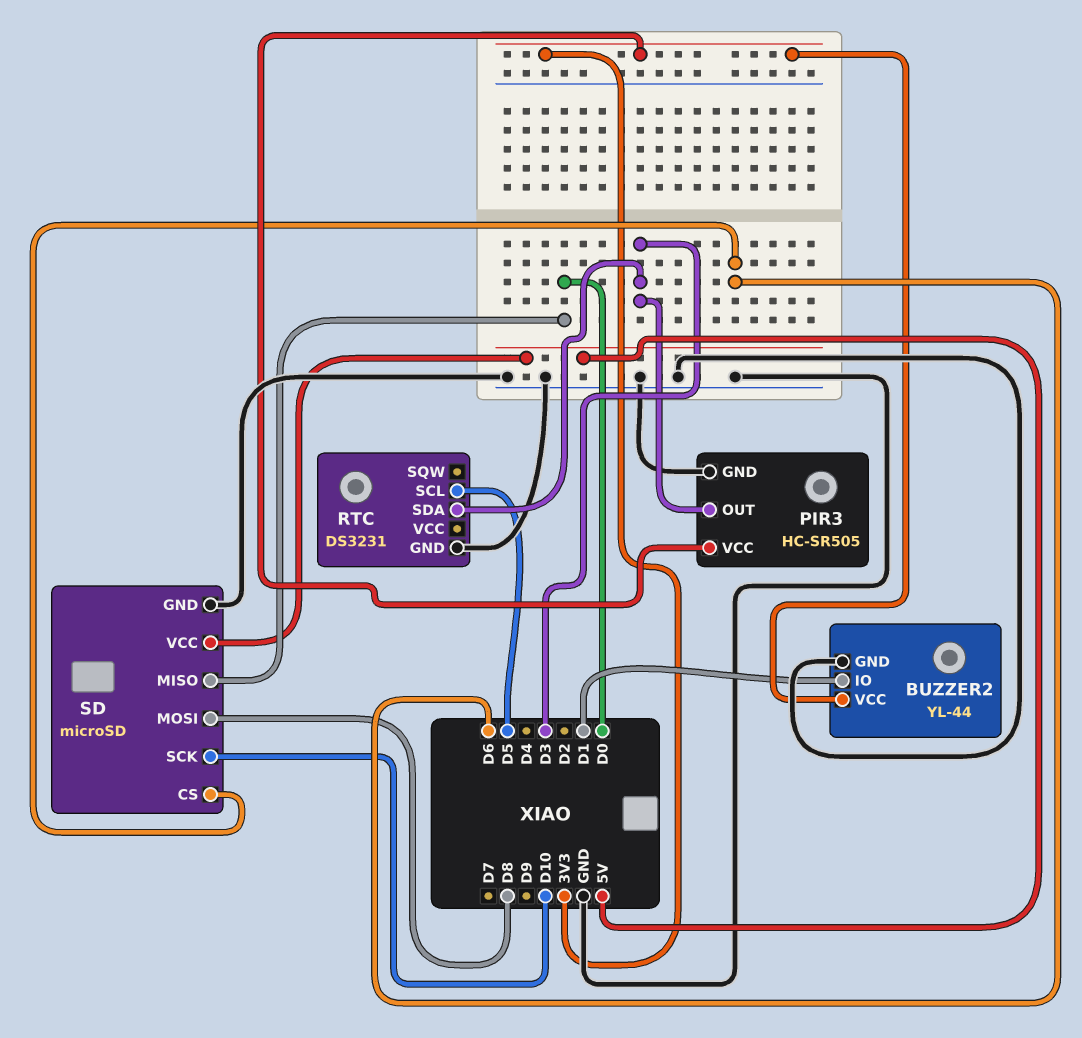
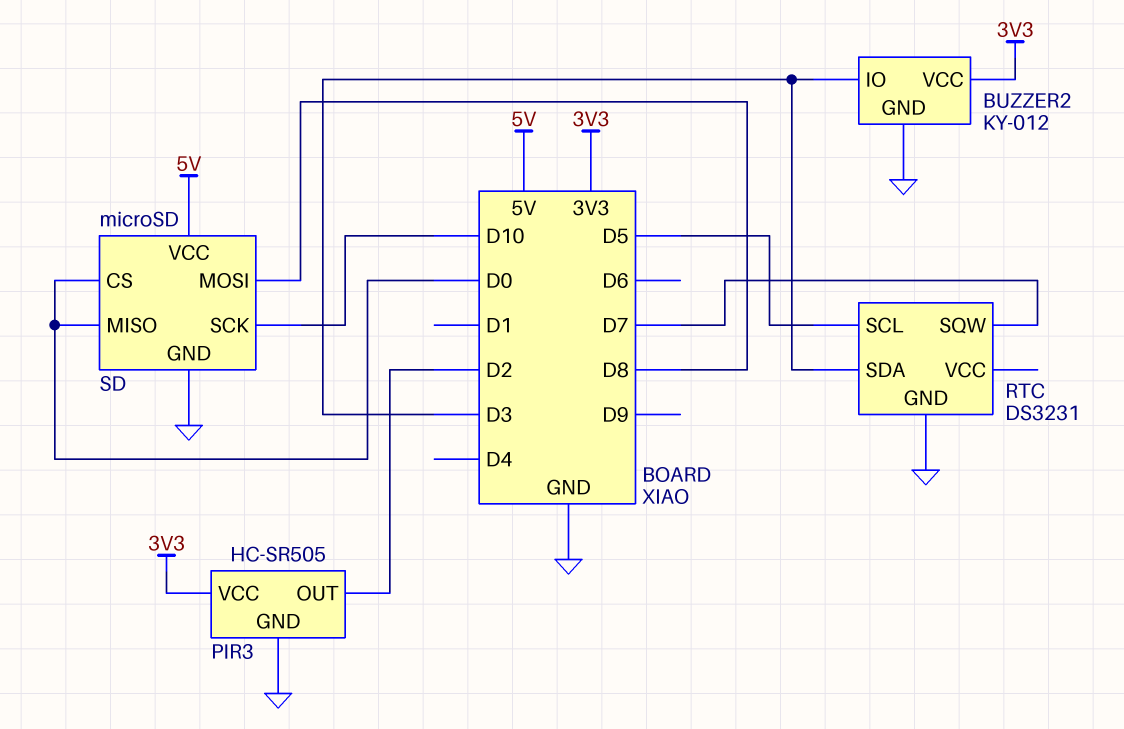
BUZZER2: YL-44 -> KY-012
BUZZER2 pin IO: D1 -> D3
PIR3 pin OUT: D3 -> D2
RTC pin SQW: none -> D7
SD pin CS: D6 -> D0

